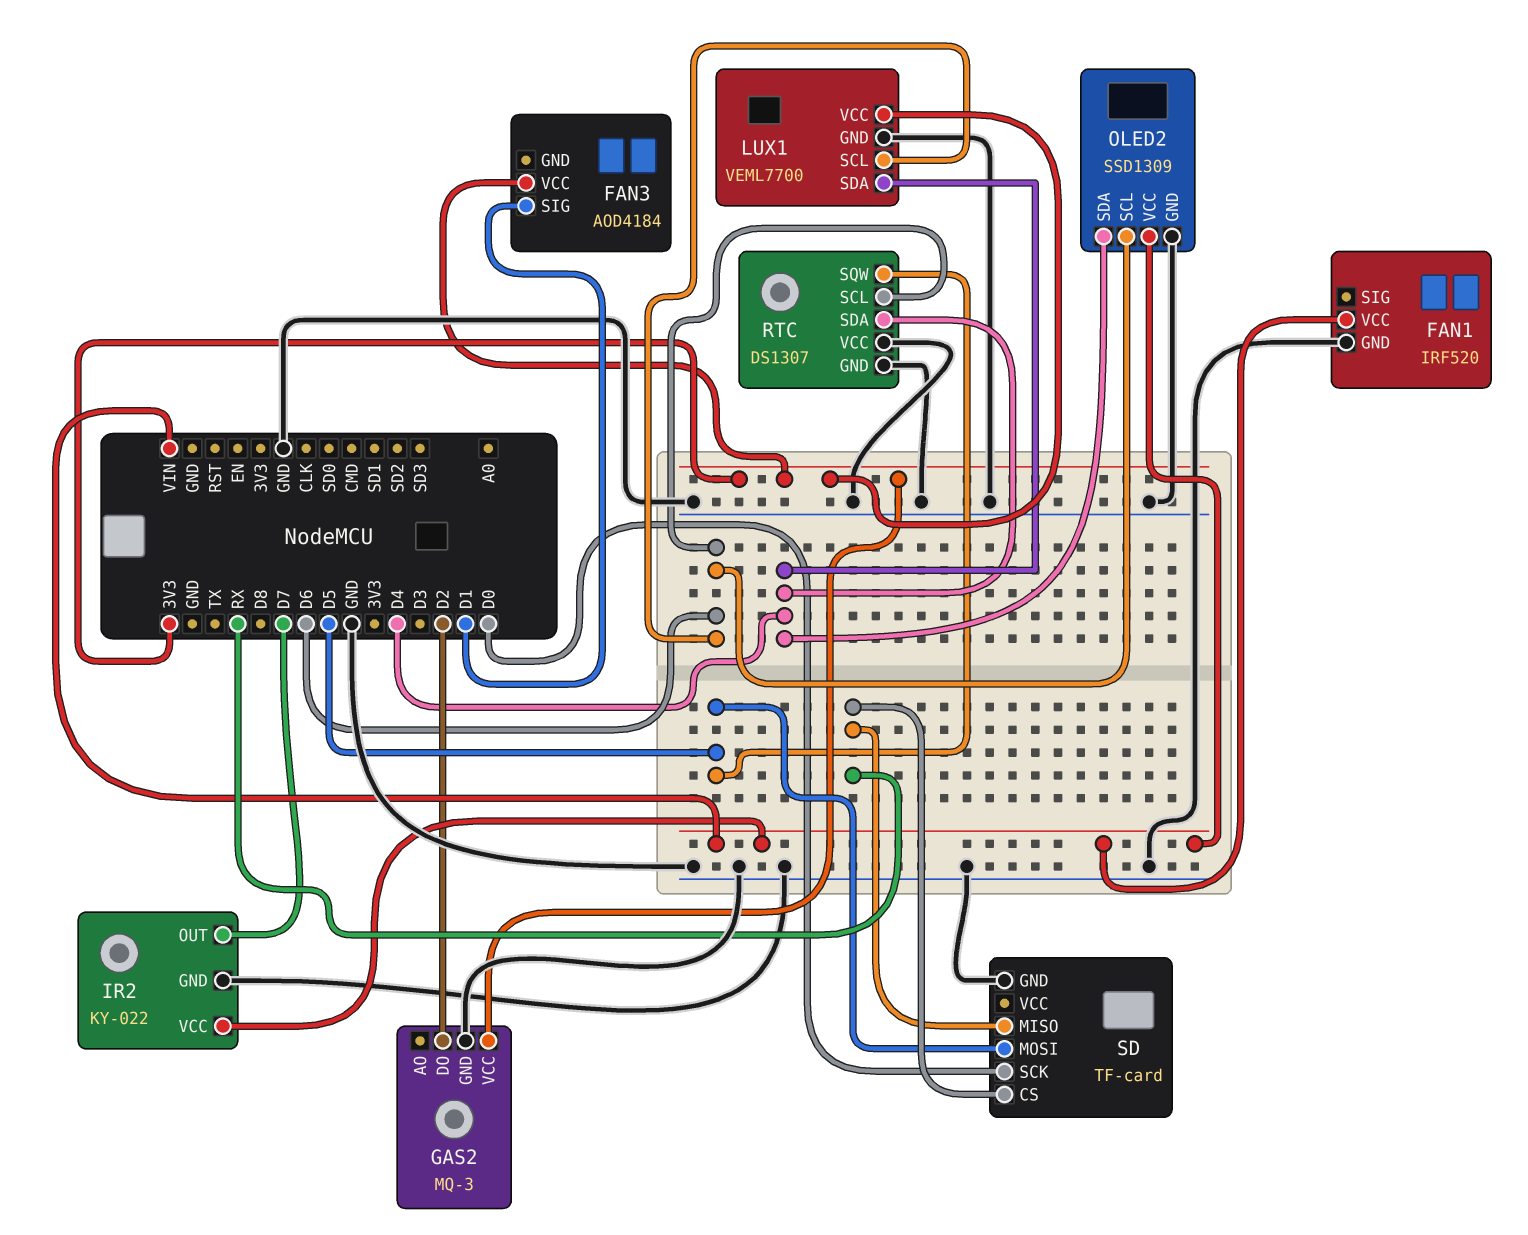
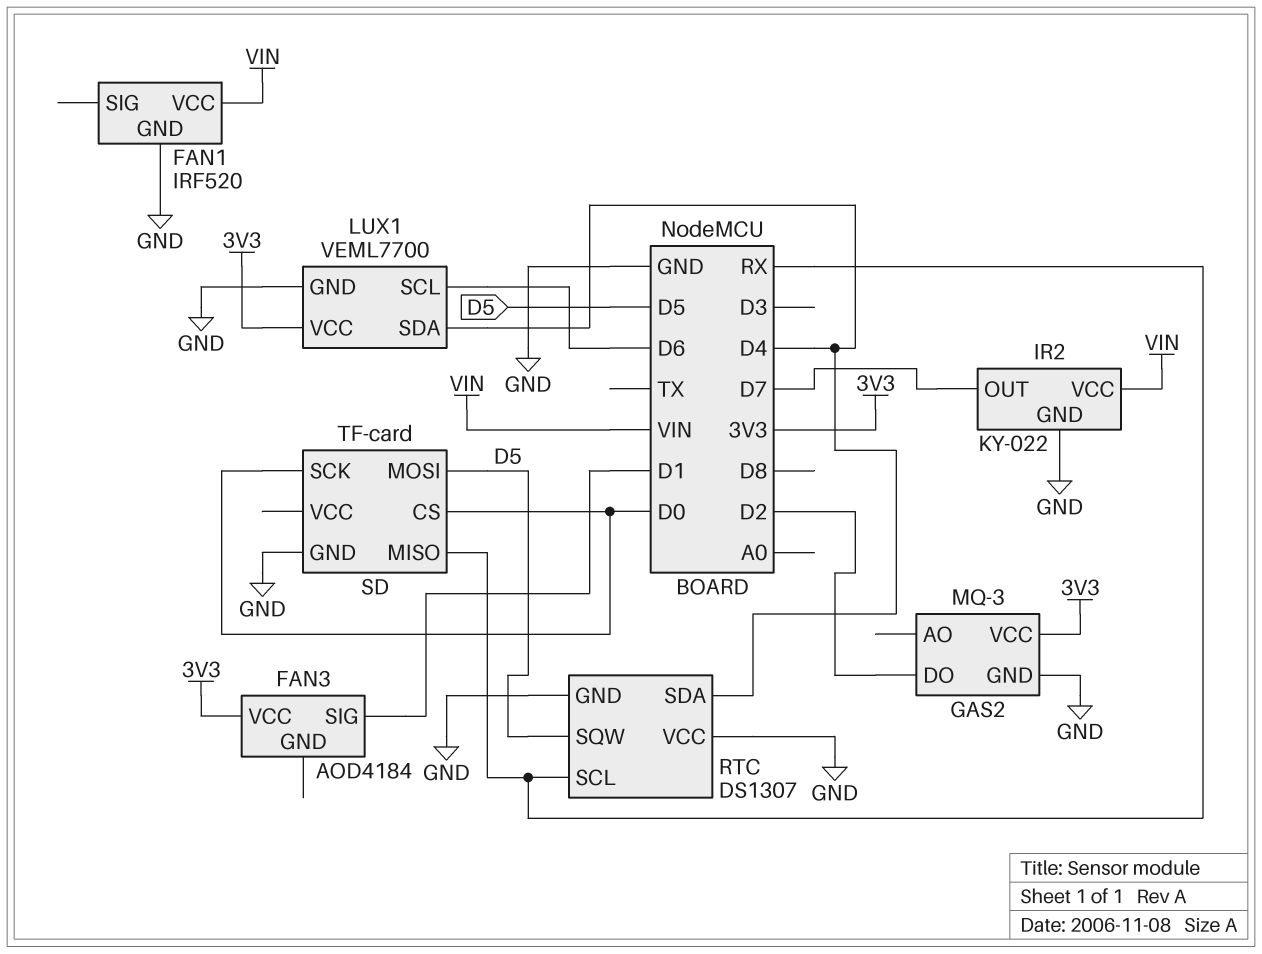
OLED2: SSD1309 -> none
OLED2 pin GND: GND -> none
OLED2 pin SCL: D6 -> none
OLED2 pin SDA: D4 -> none
OLED2 pin VCC: VIN -> none
RTC pin SCL: D6 -> RX
SD pin CS: RX -> D0

